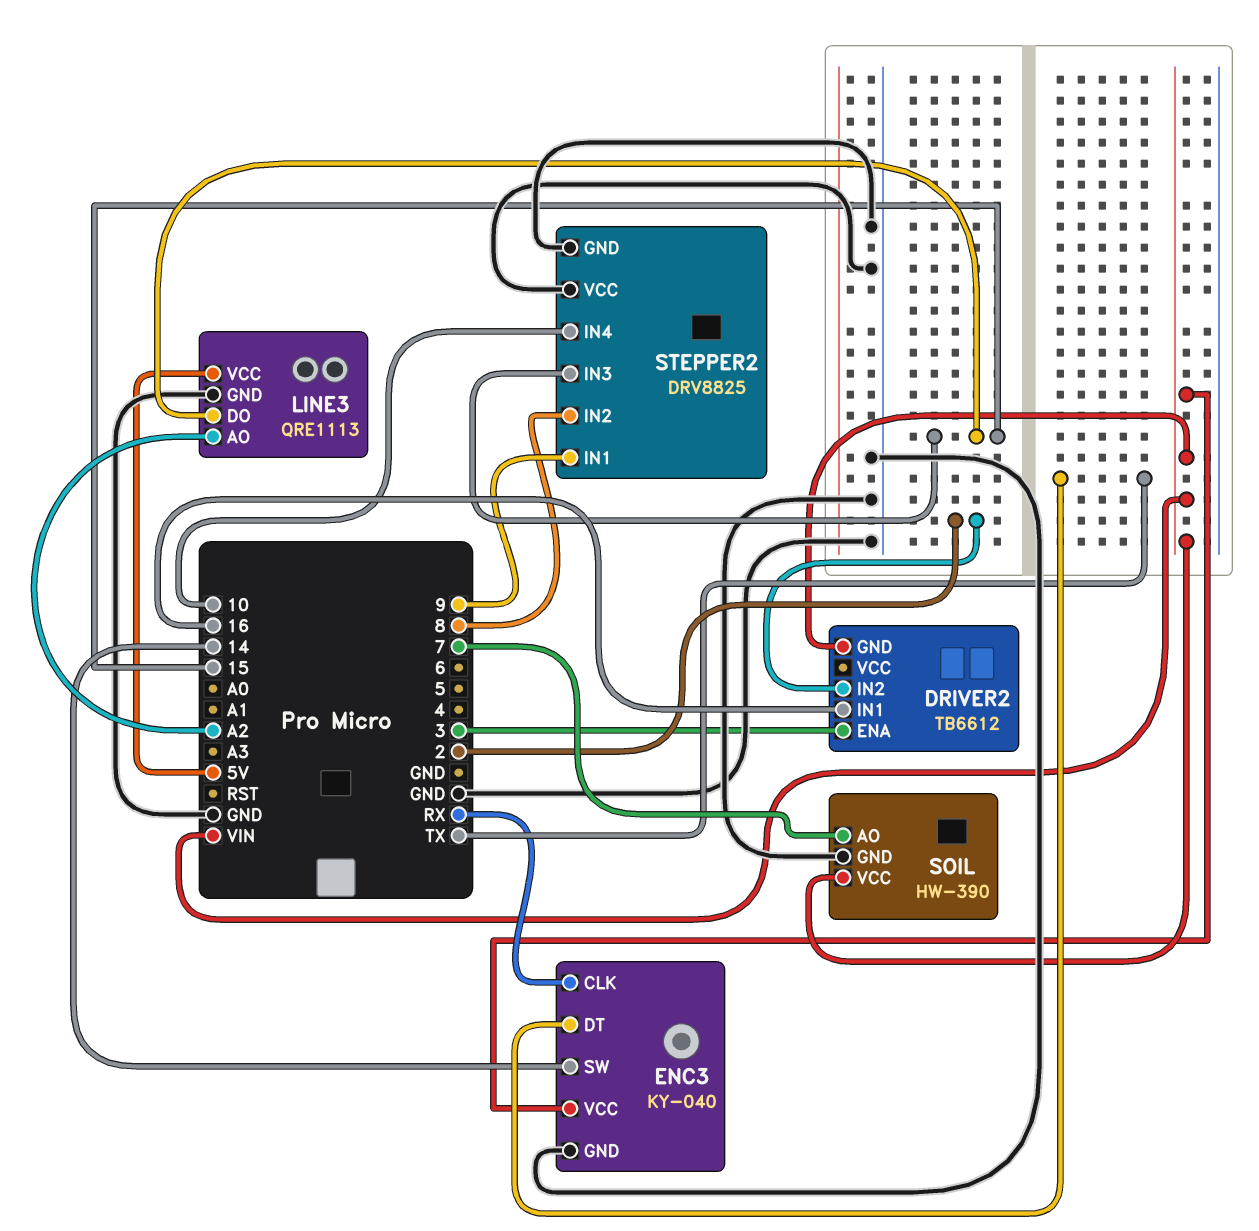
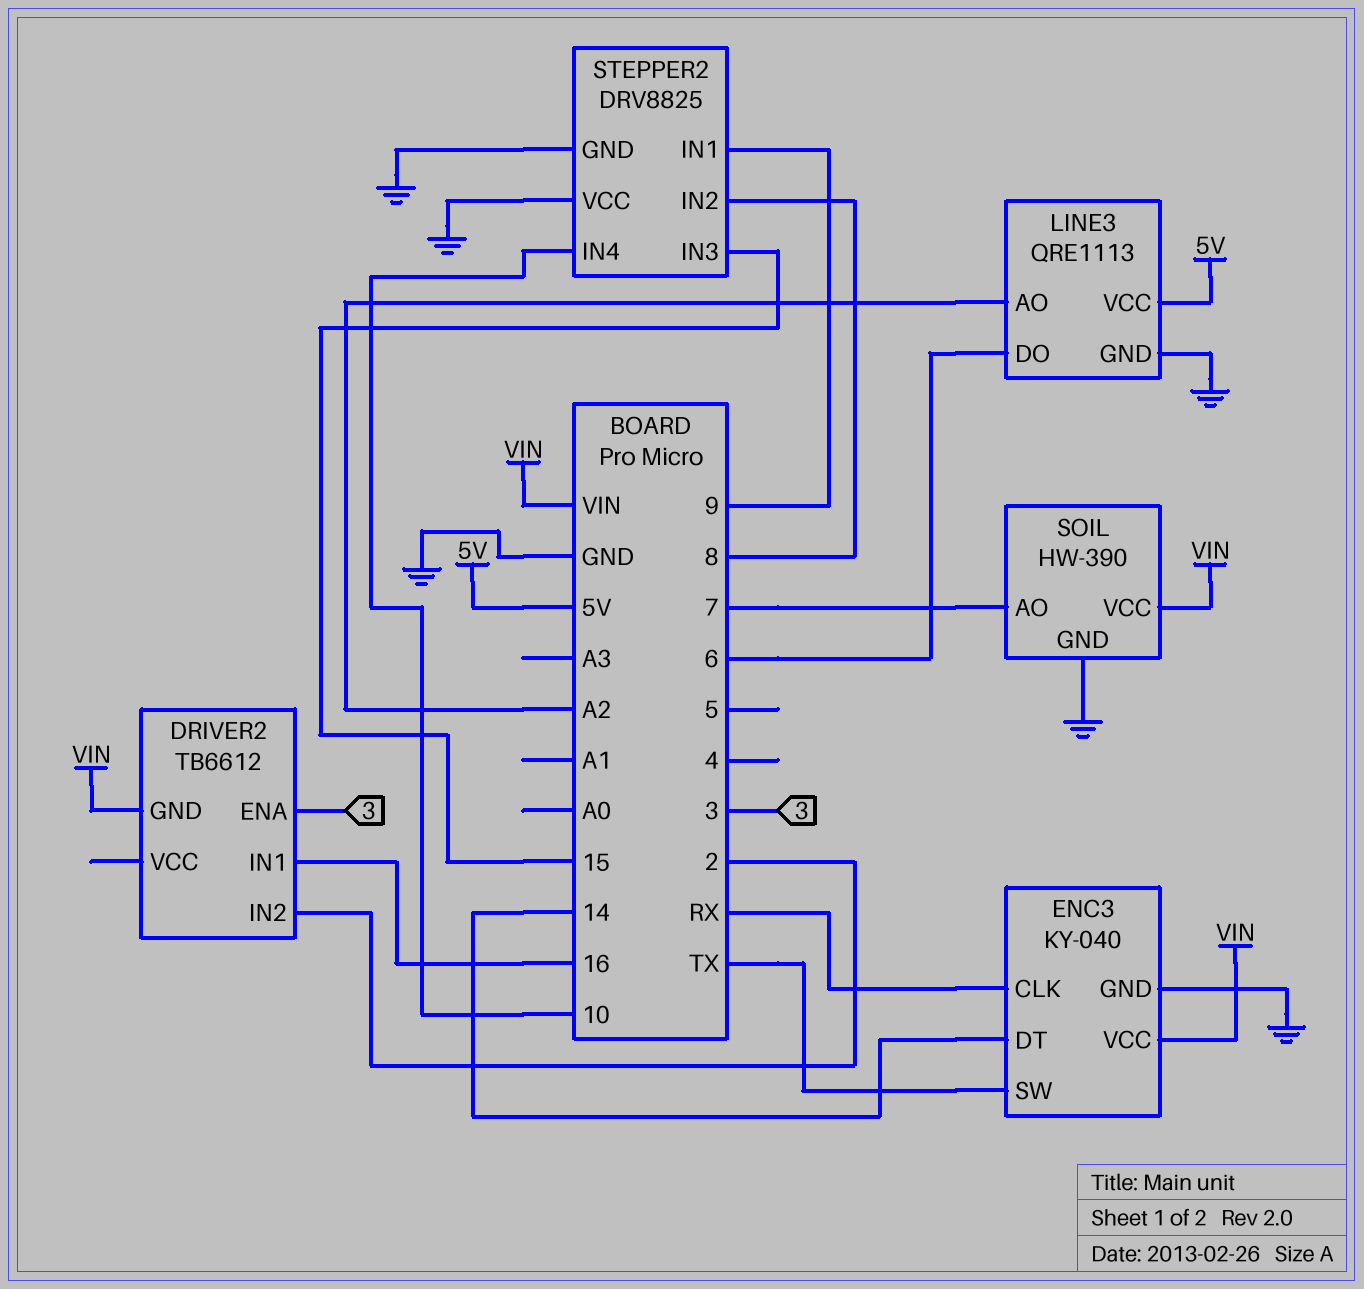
ENC3 pin DT: TX -> 14
ENC3 pin SW: 14 -> TX
LINE3 pin DO: 15 -> 6

